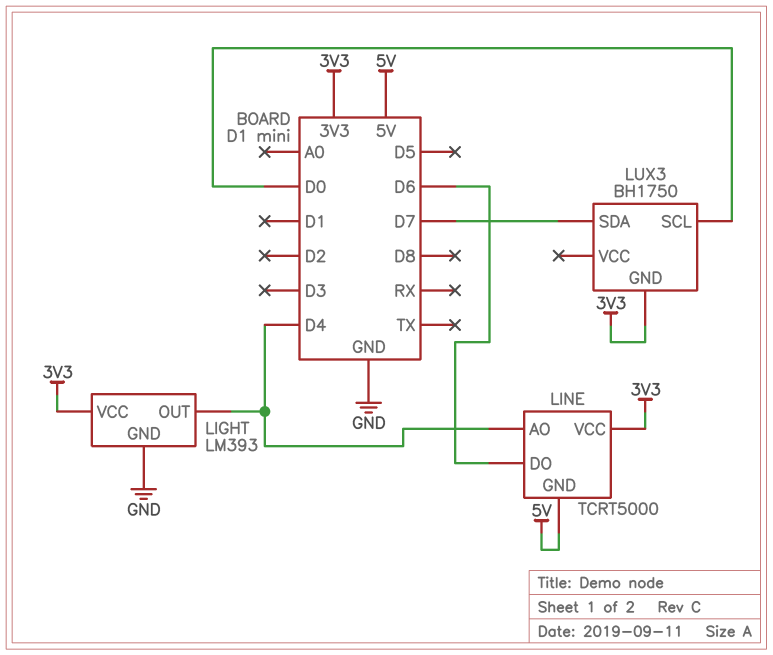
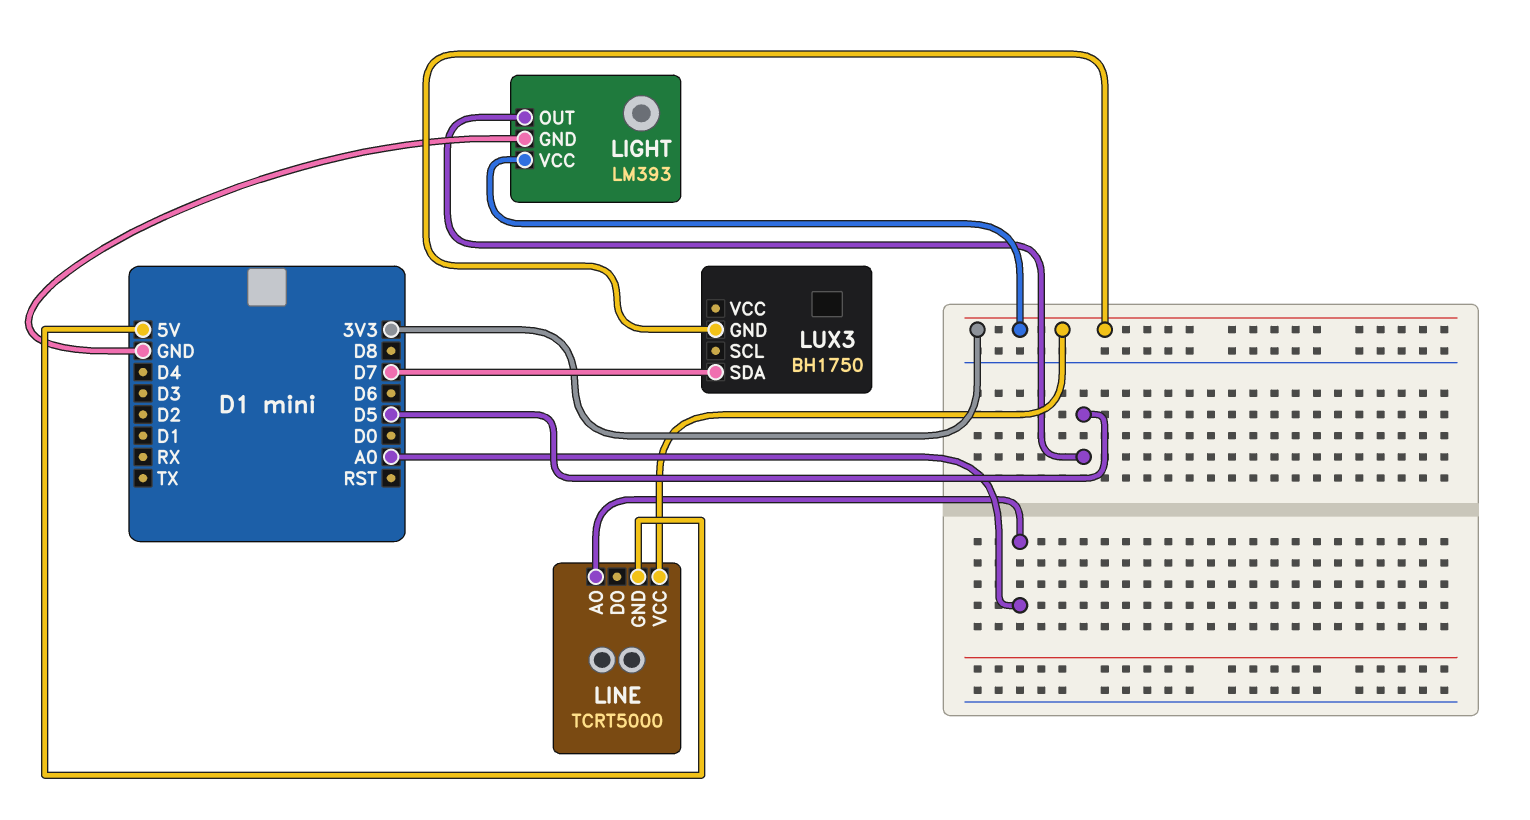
LIGHT pin OUT: D4 -> D5
LINE pin AO: D4 -> A0
LINE pin DO: D6 -> none
LUX3 pin SCL: D0 -> none

